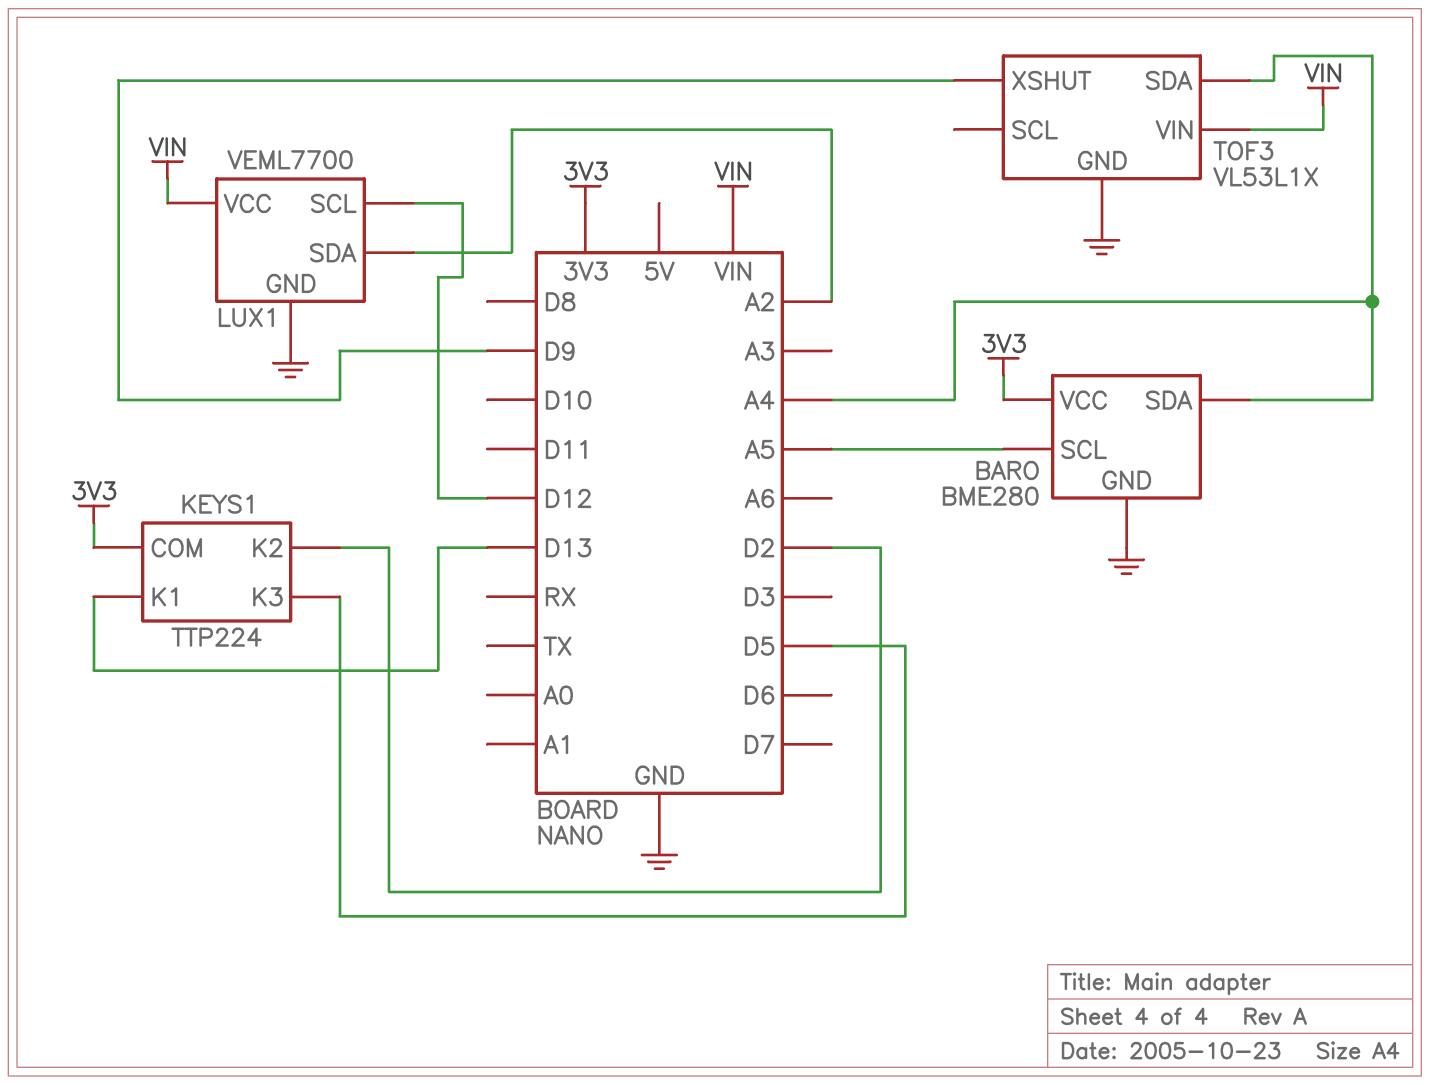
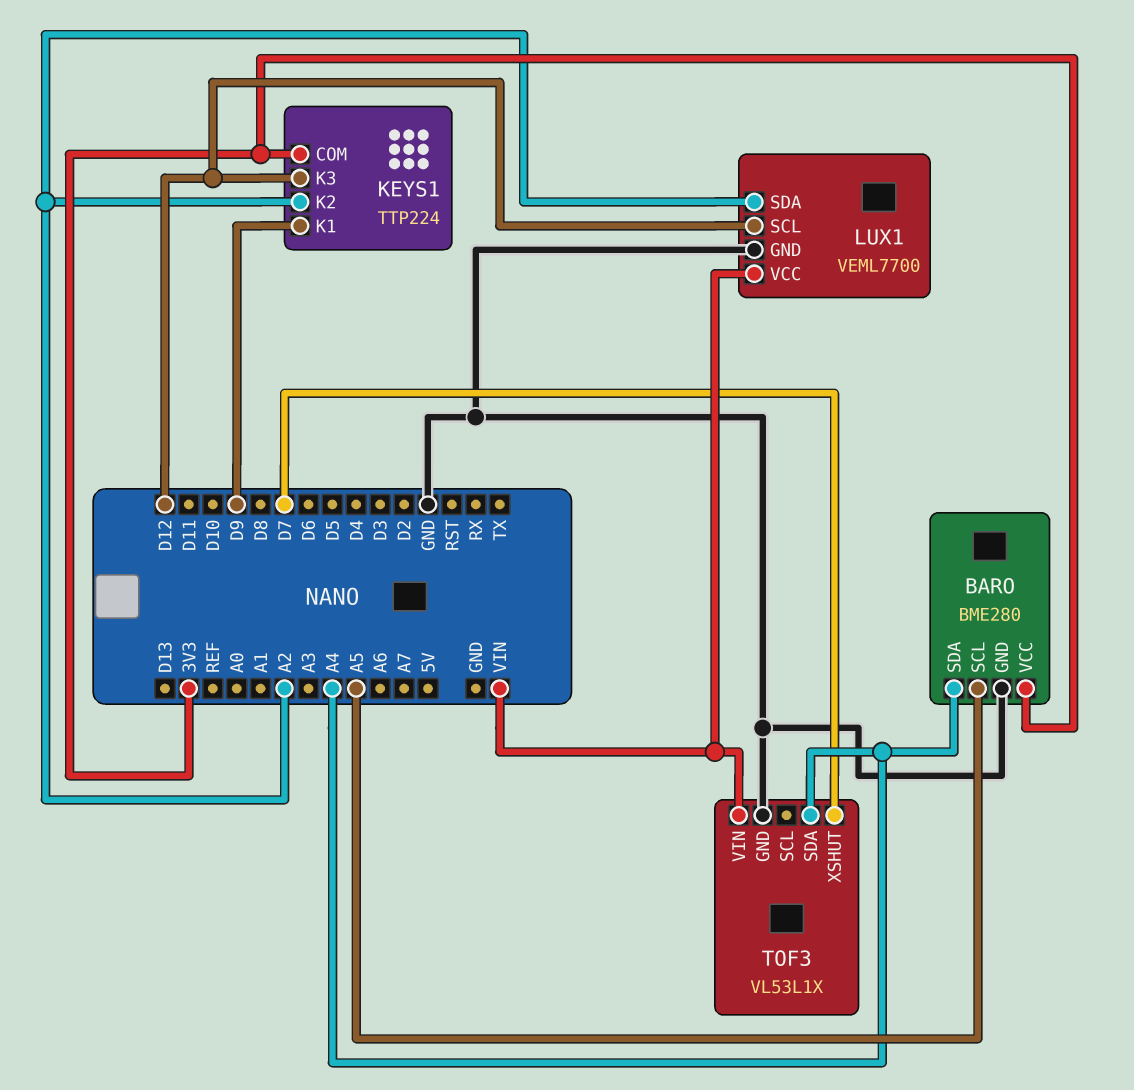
KEYS1 pin K1: D13 -> D9
KEYS1 pin K2: D2 -> A2
KEYS1 pin K3: D5 -> D12
TOF3 pin XSHUT: D9 -> D7

